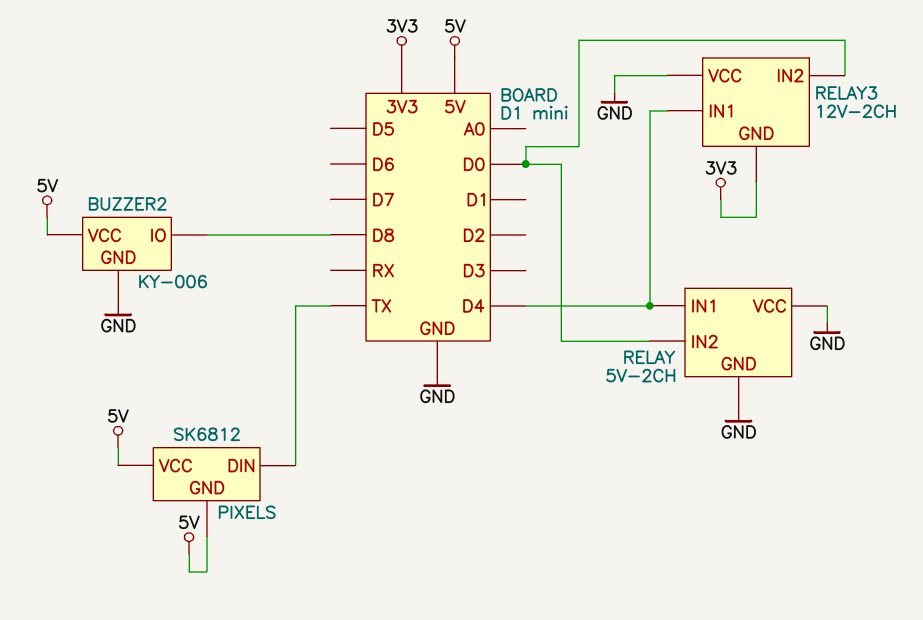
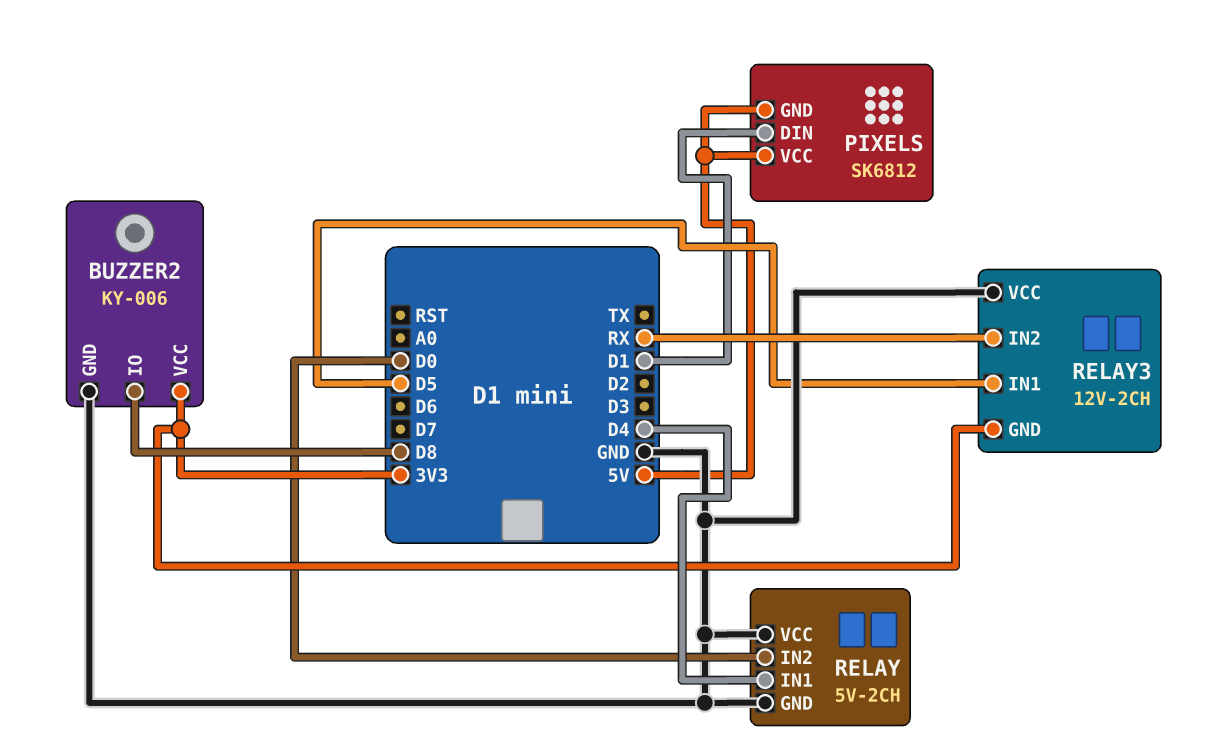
BUZZER2 pin VCC: 5V -> 3V3
PIXELS pin DIN: TX -> D1
RELAY3 pin IN1: D4 -> D5
RELAY3 pin IN2: D0 -> RX

